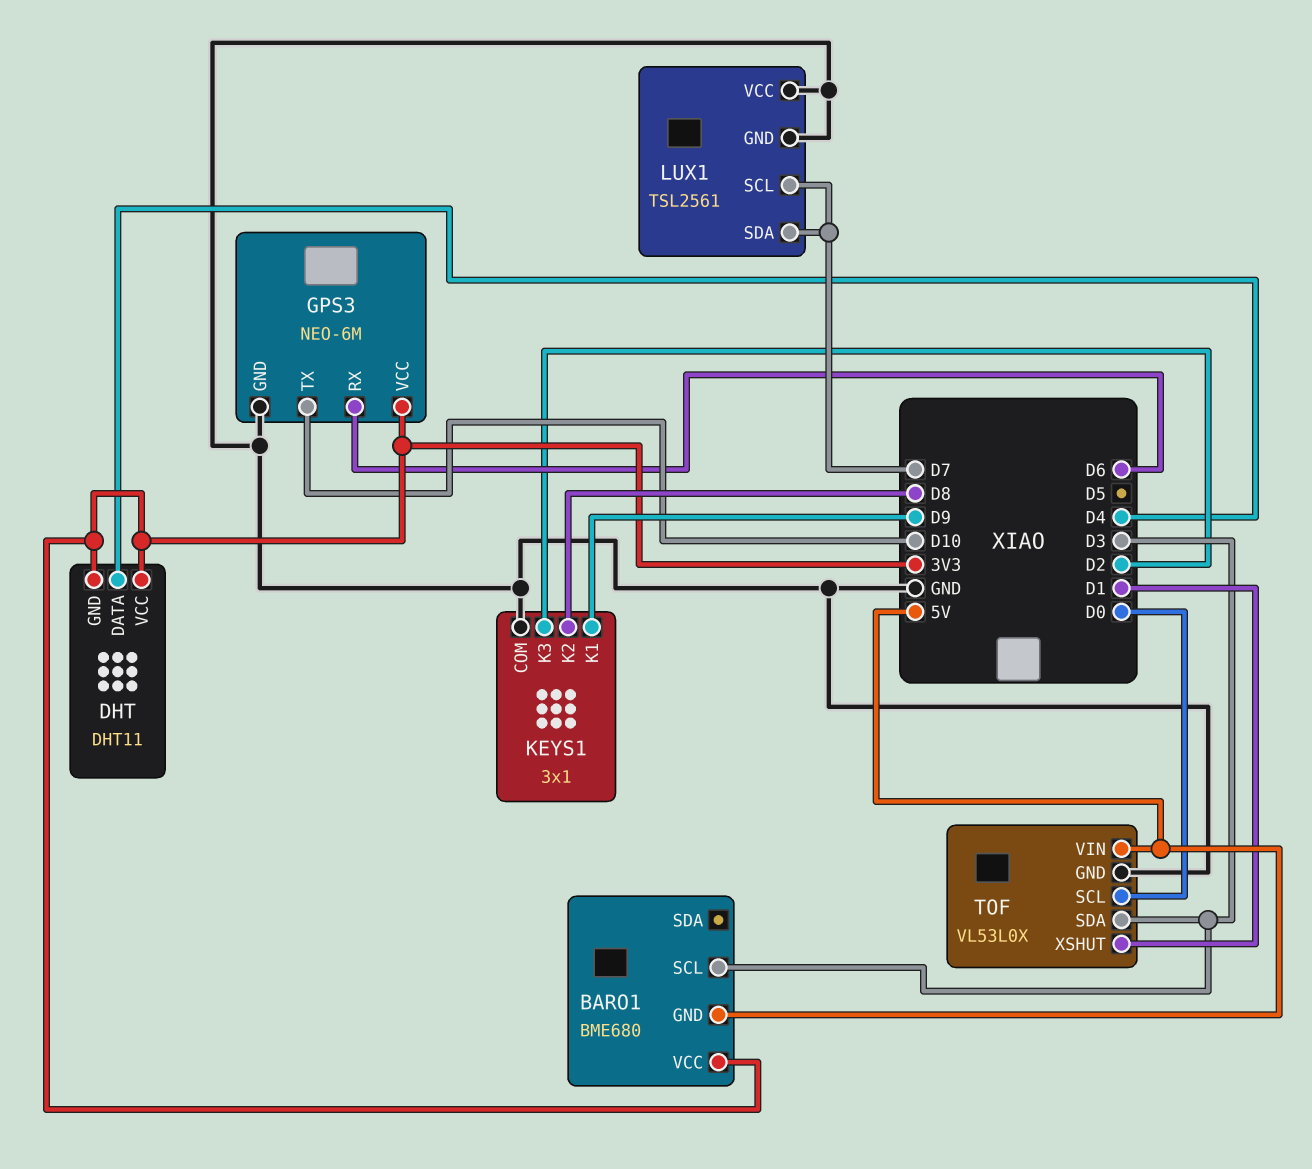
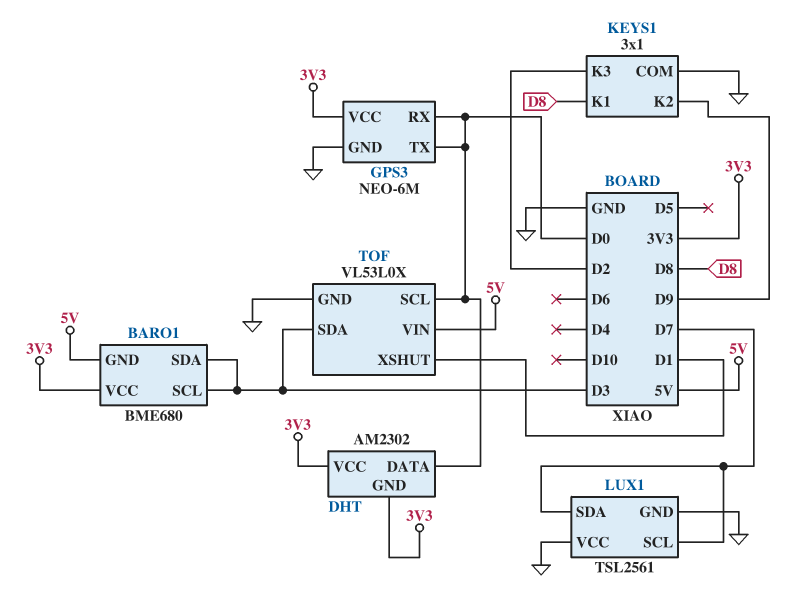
BARO1 pin SDA: none -> D3
DHT: DHT11 -> AM2302
DHT pin DATA: D4 -> D0
GPS3 pin RX: D6 -> D0
GPS3 pin TX: D10 -> D0
KEYS1 pin K1: D9 -> D8
KEYS1 pin K2: D8 -> D9

